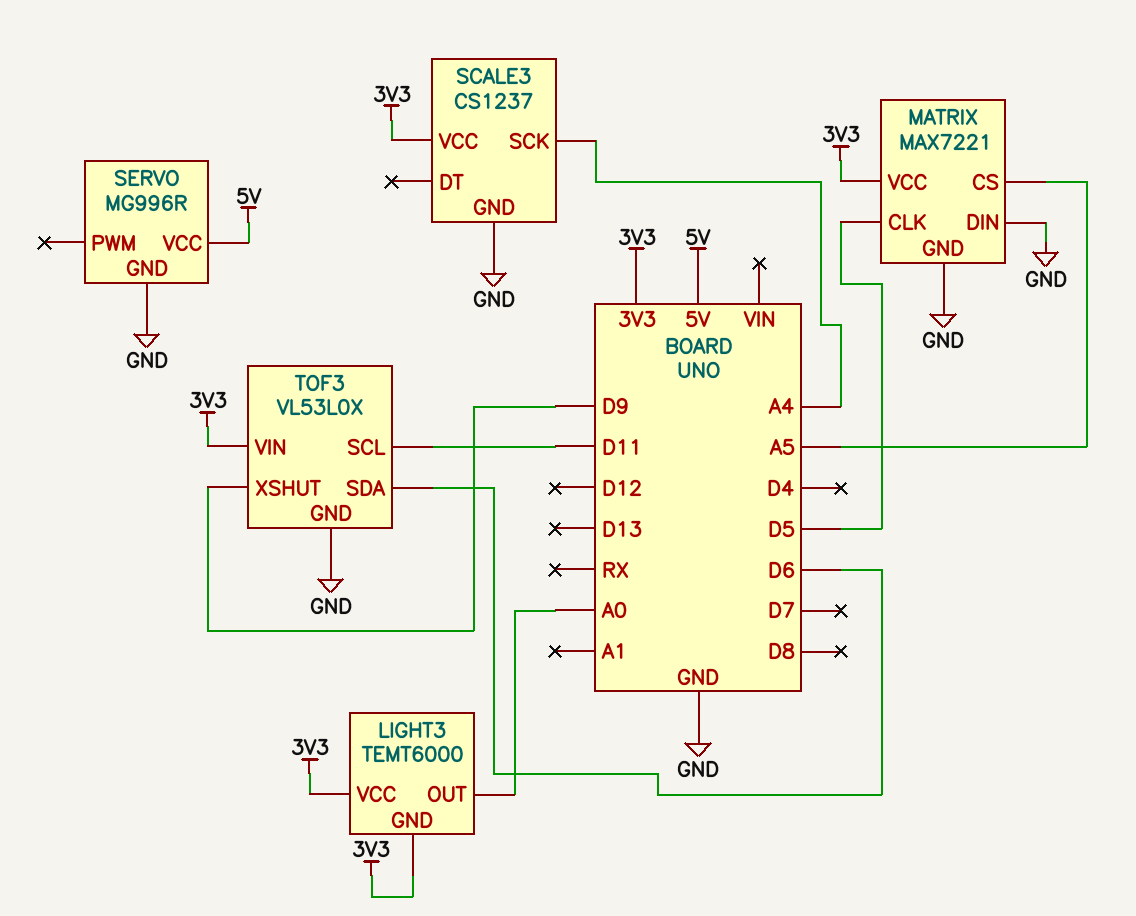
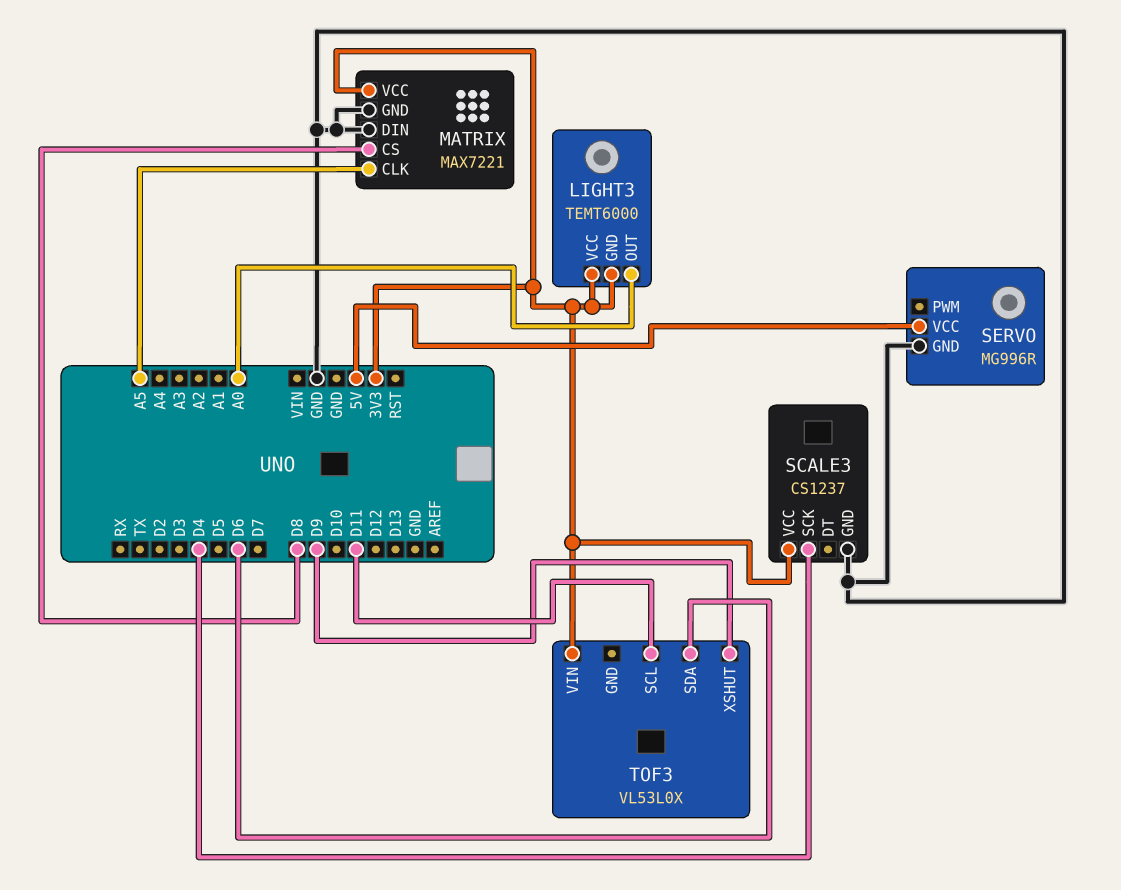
MATRIX pin CLK: D5 -> A5
MATRIX pin CS: A5 -> D8
SCALE3 pin SCK: A4 -> D4
TOF3 pin GND: GND -> none

